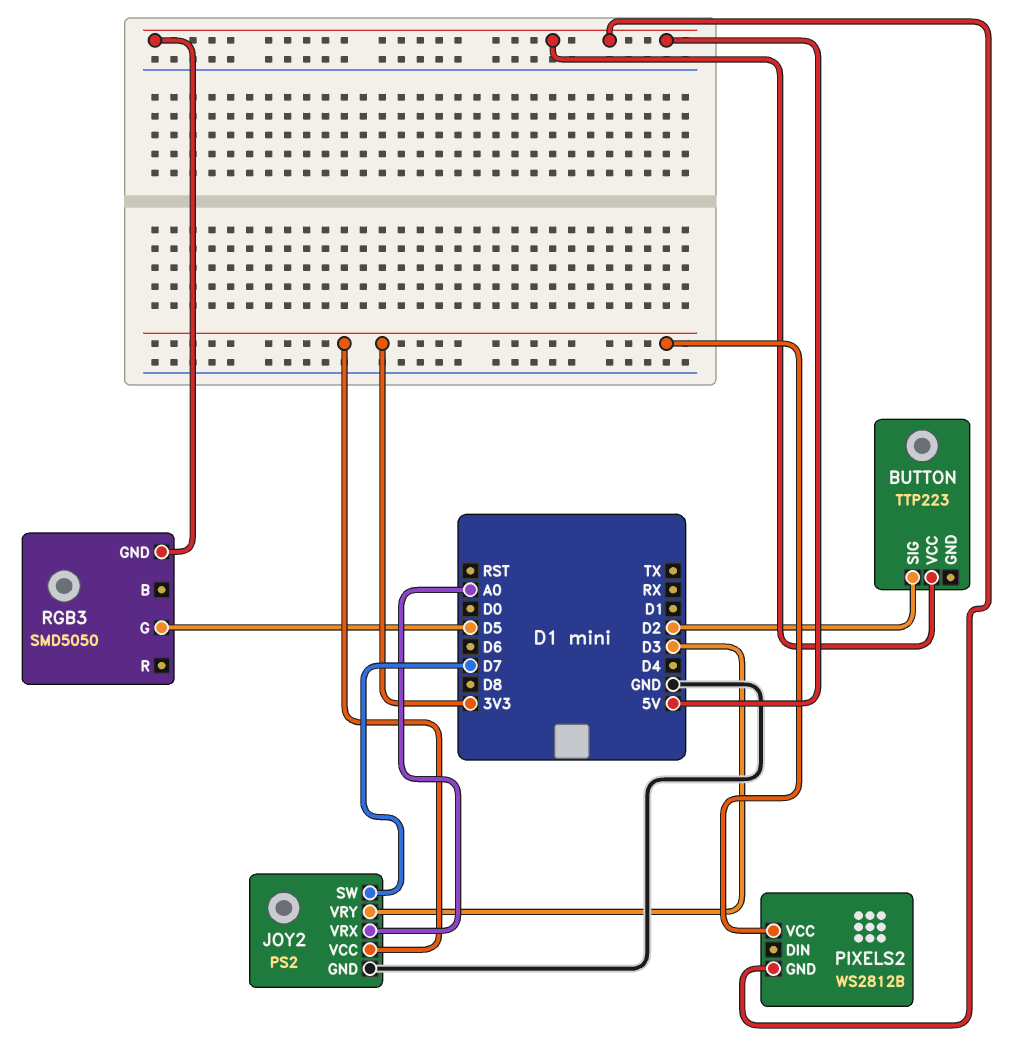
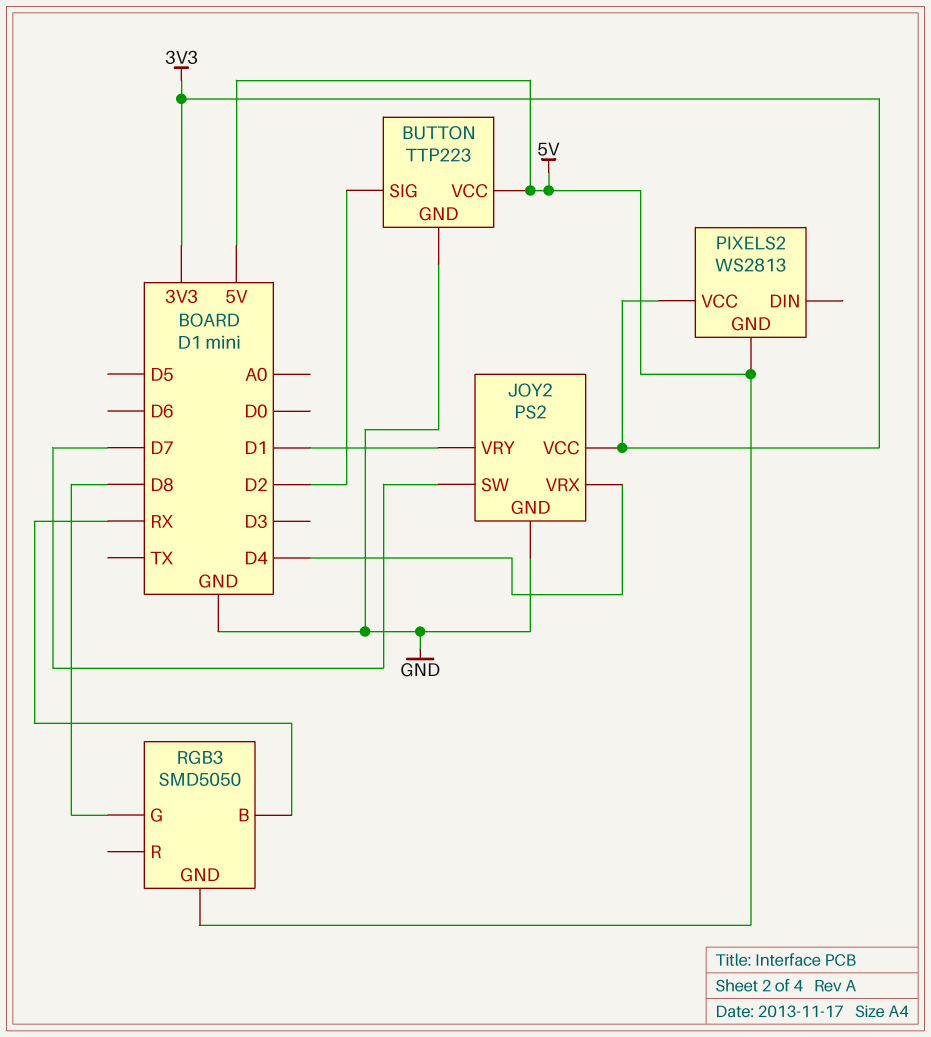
BUTTON pin GND: none -> GND
JOY2 pin VRX: A0 -> D4
JOY2 pin VRY: D3 -> D1
PIXELS2: WS2812B -> WS2813
RGB3 pin B: none -> RX
RGB3 pin G: D5 -> D8

